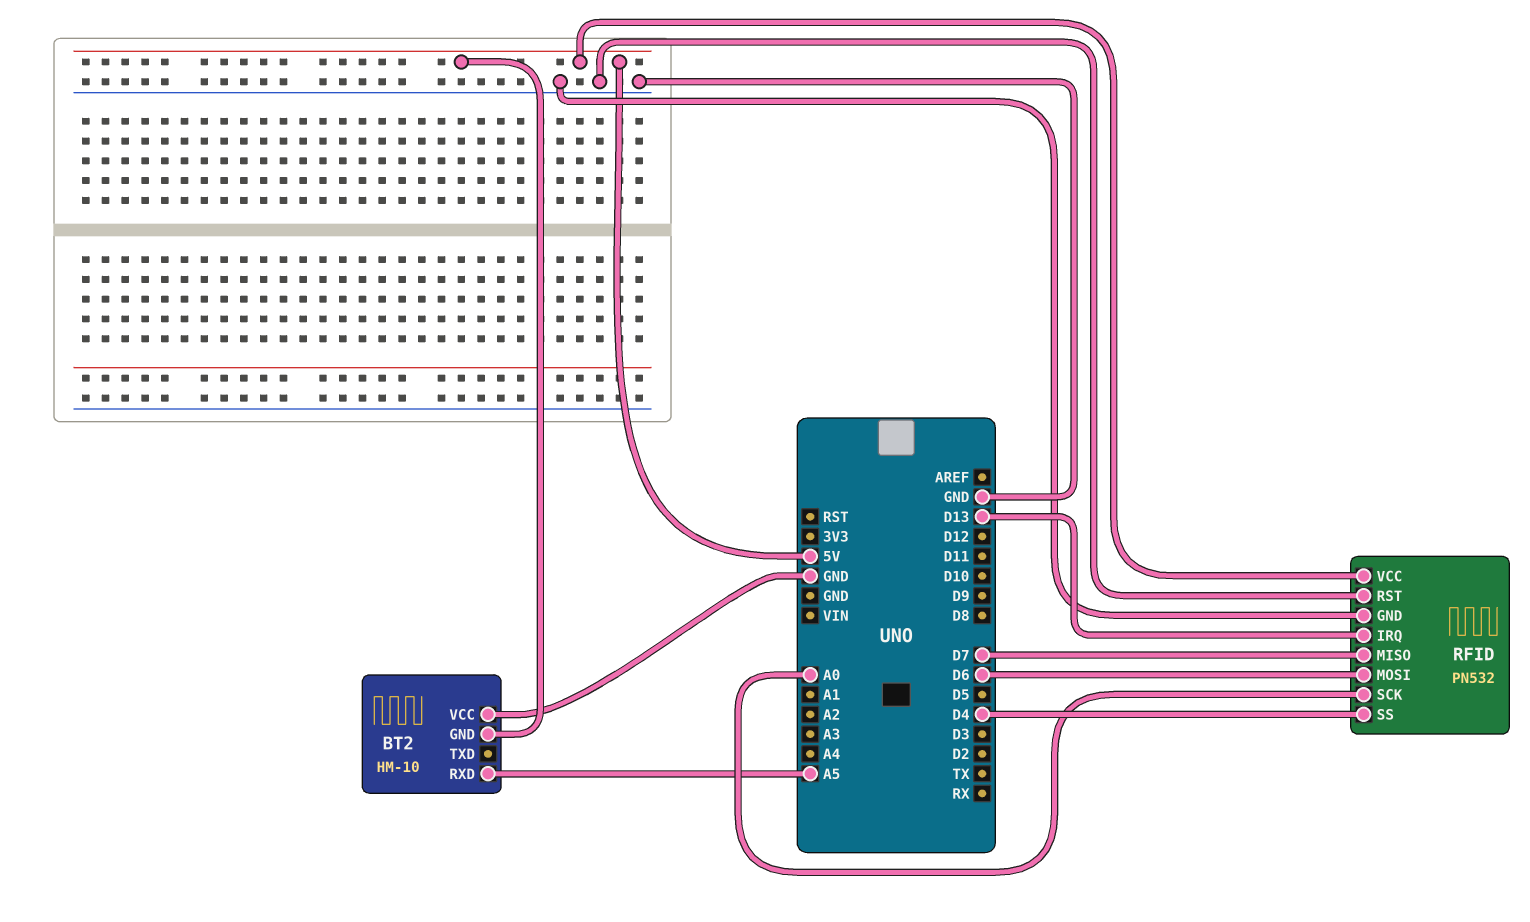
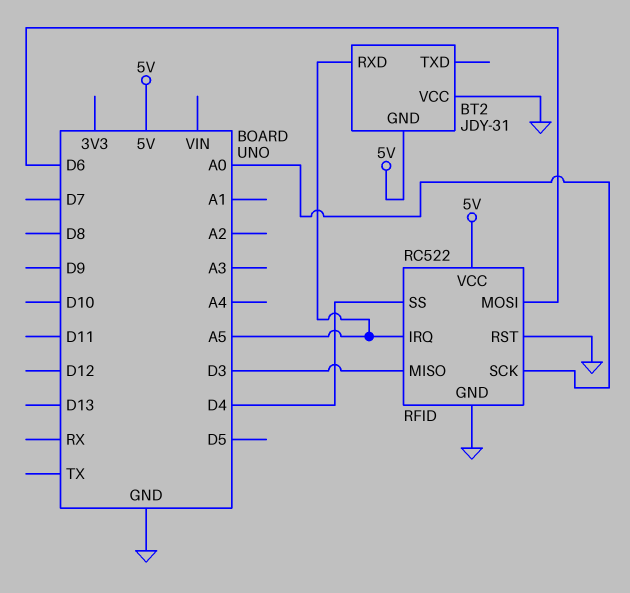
BT2: HM-10 -> JDY-31
RFID: PN532 -> RC522
RFID pin IRQ: D13 -> A5
RFID pin MISO: D7 -> D3

